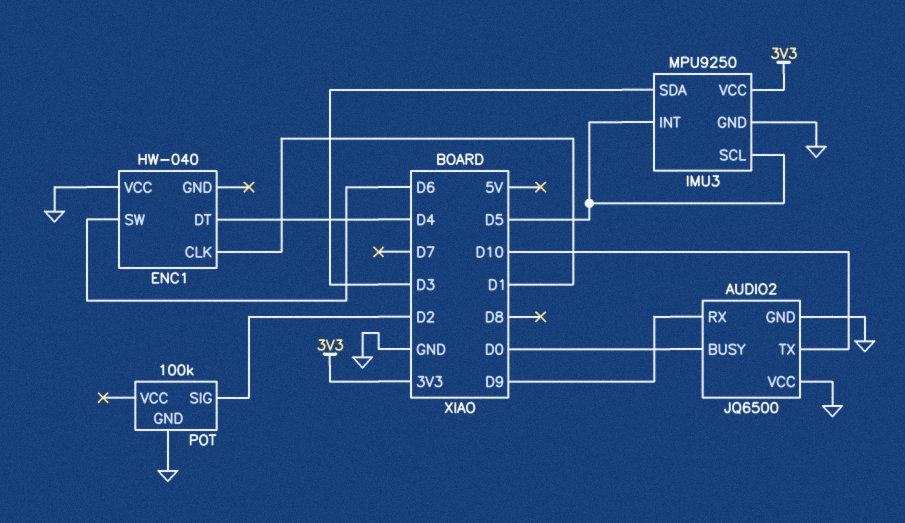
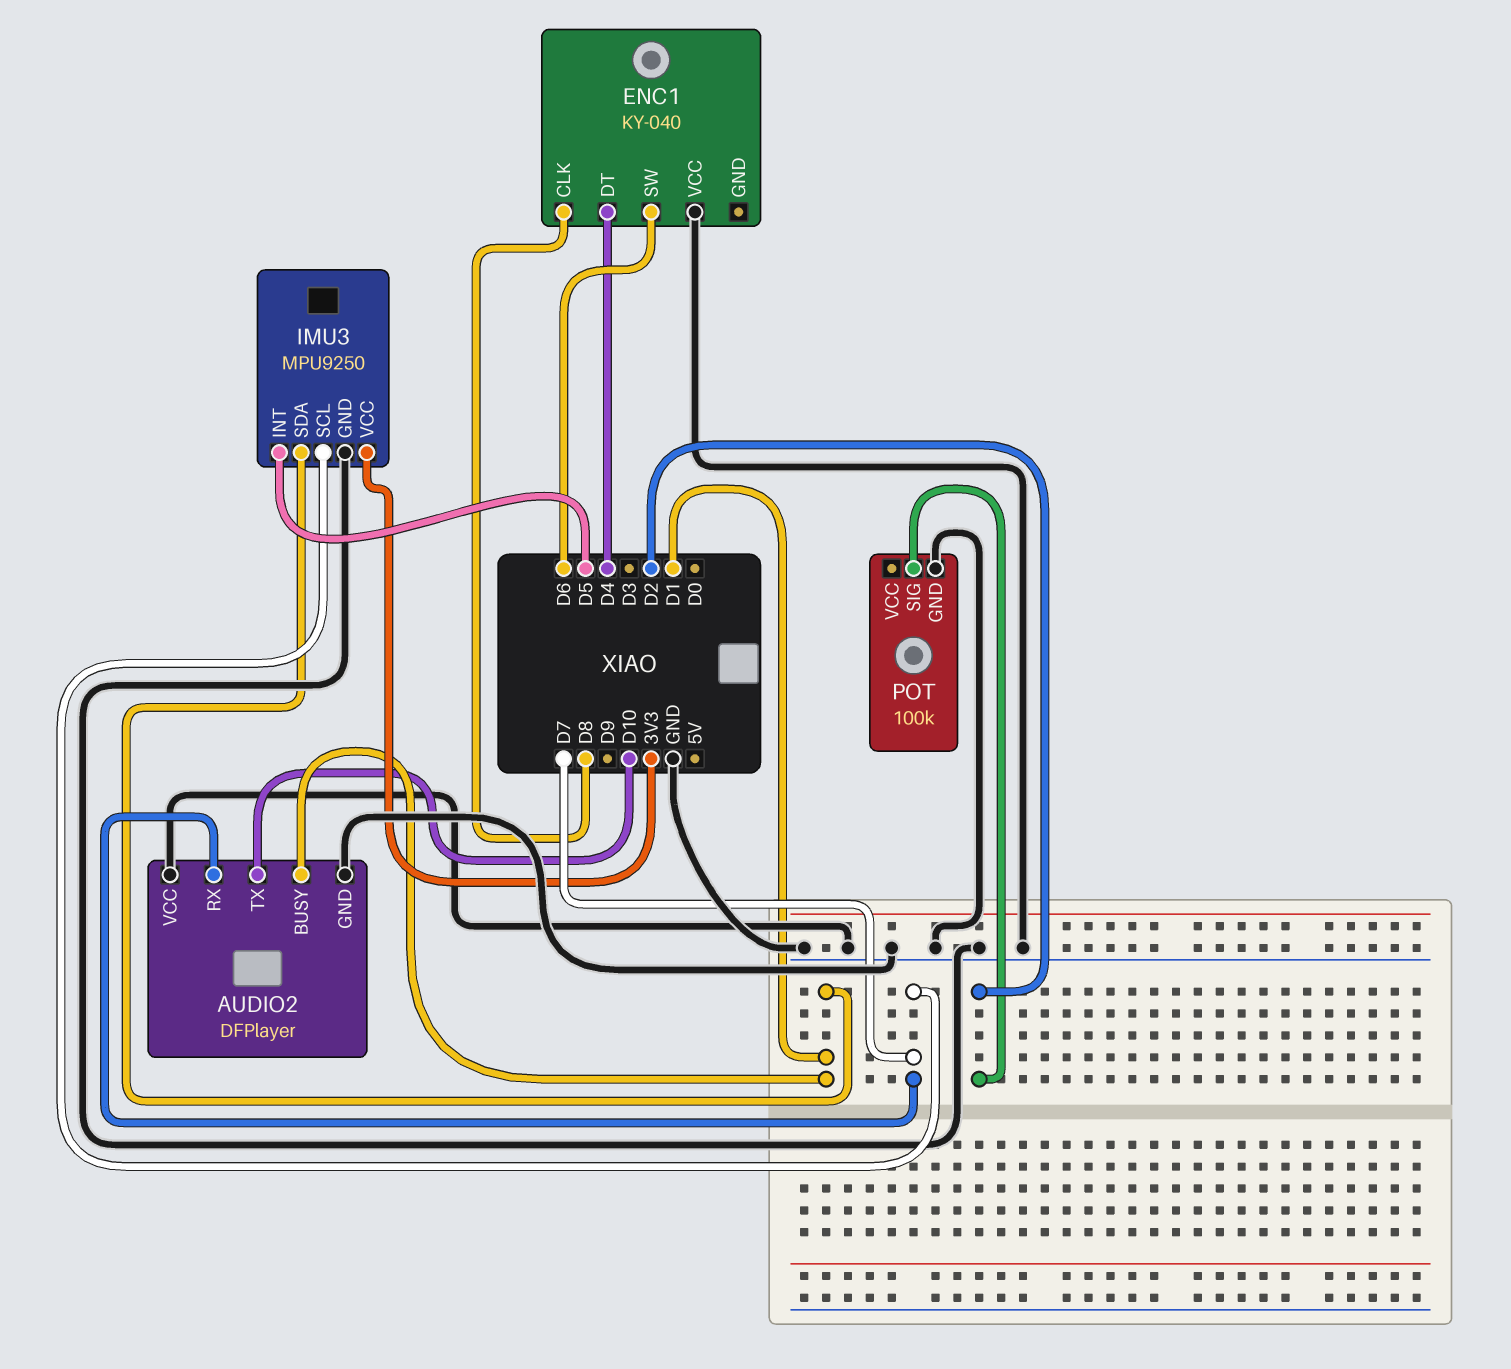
AUDIO2: JQ6500 -> DFPlayer
AUDIO2 pin BUSY: D0 -> D1
AUDIO2 pin RX: D9 -> D7
ENC1: HW-040 -> KY-040
ENC1 pin CLK: D1 -> D8
IMU3 pin SCL: D5 -> D7
IMU3 pin SDA: D3 -> D1

